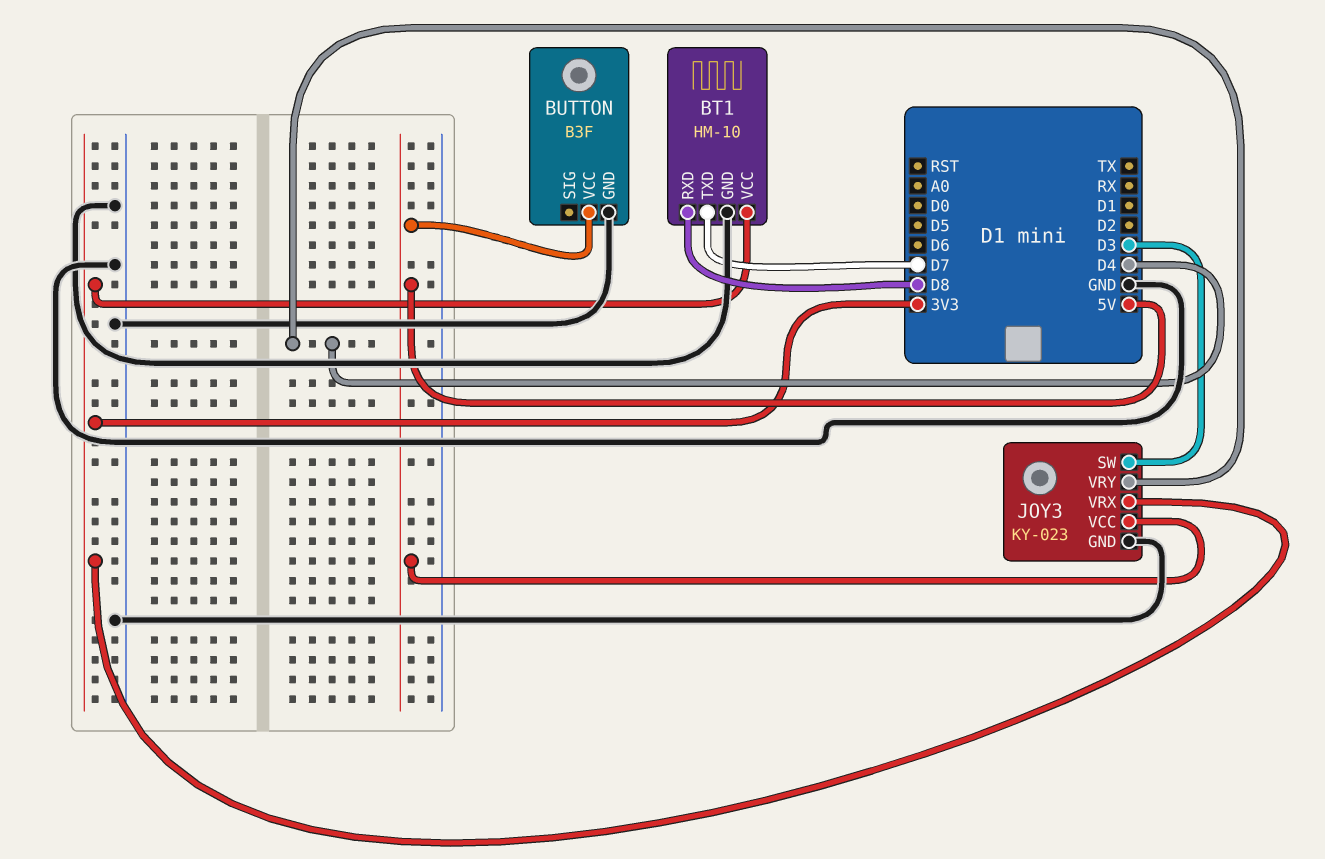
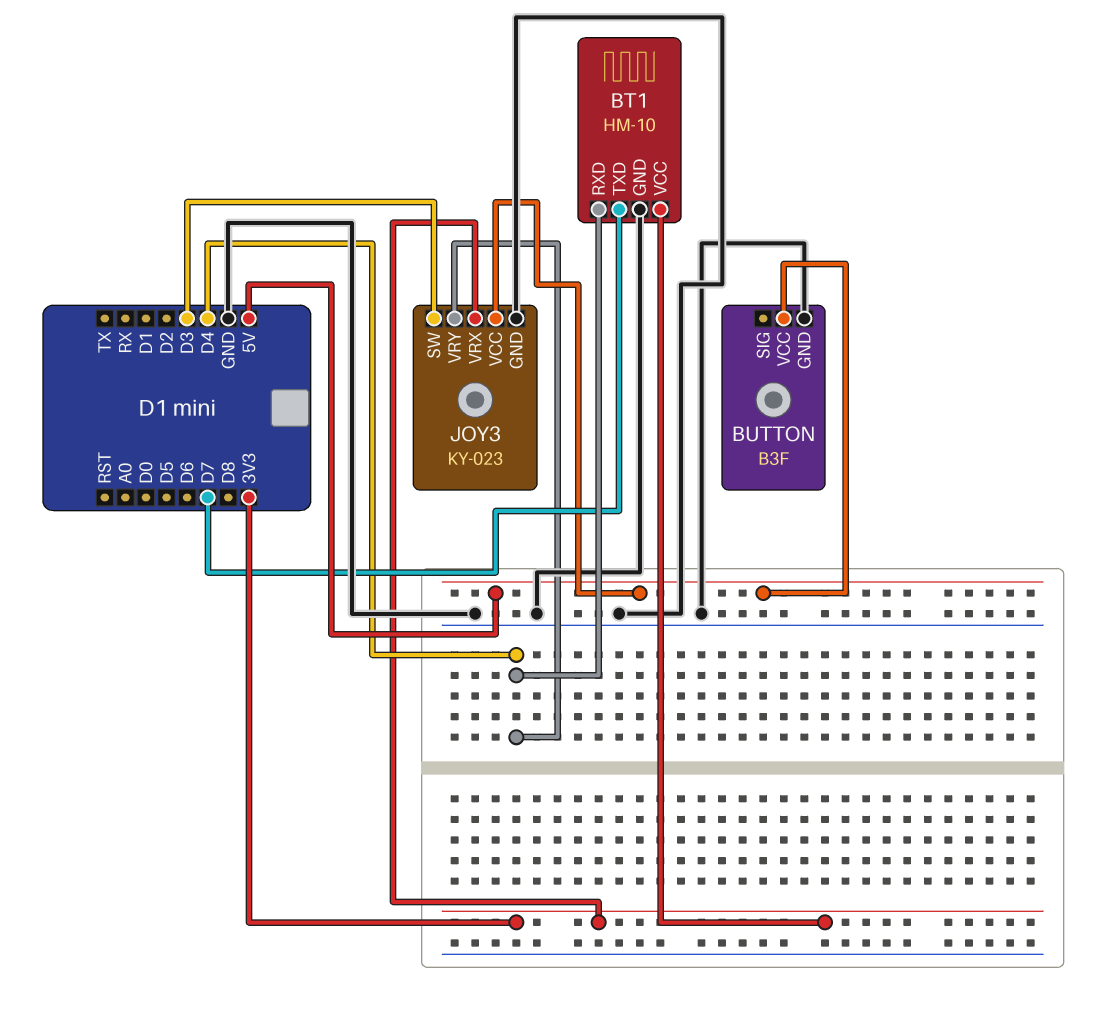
BT1 pin RXD: D8 -> D4

